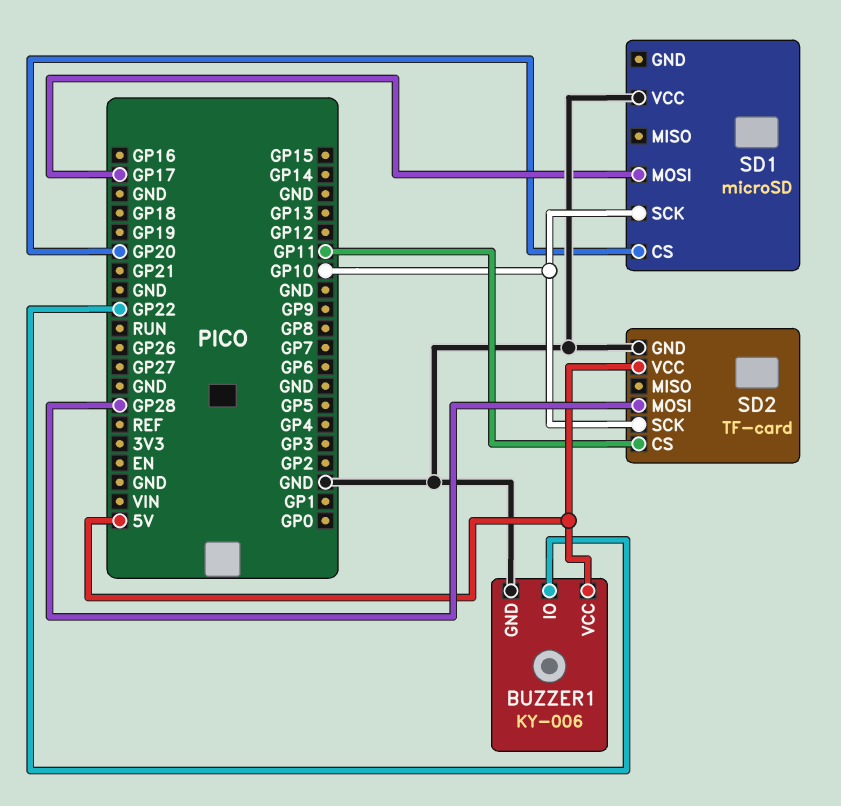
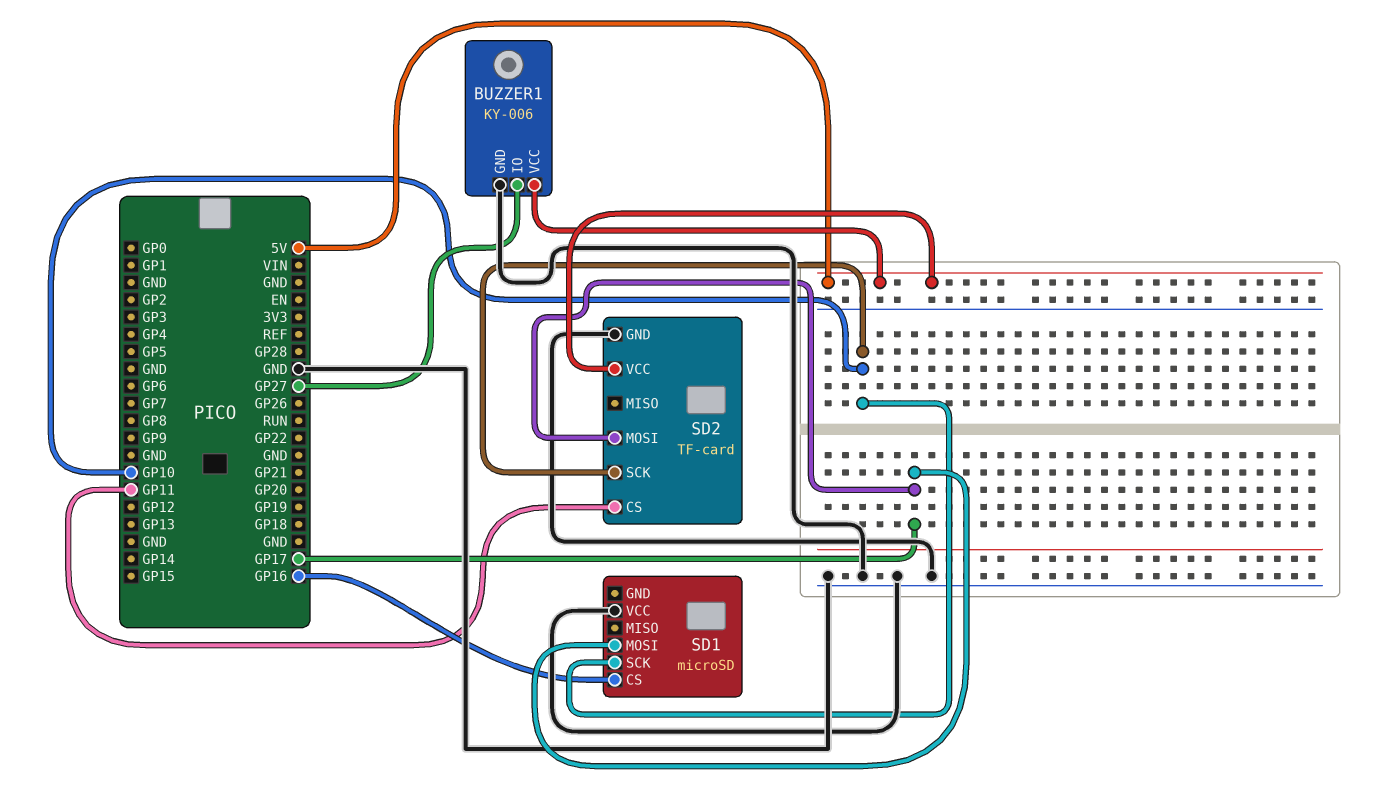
BUZZER1 pin IO: GP22 -> GP27
SD1 pin CS: GP20 -> GP16
SD2 pin MOSI: GP28 -> GP17

